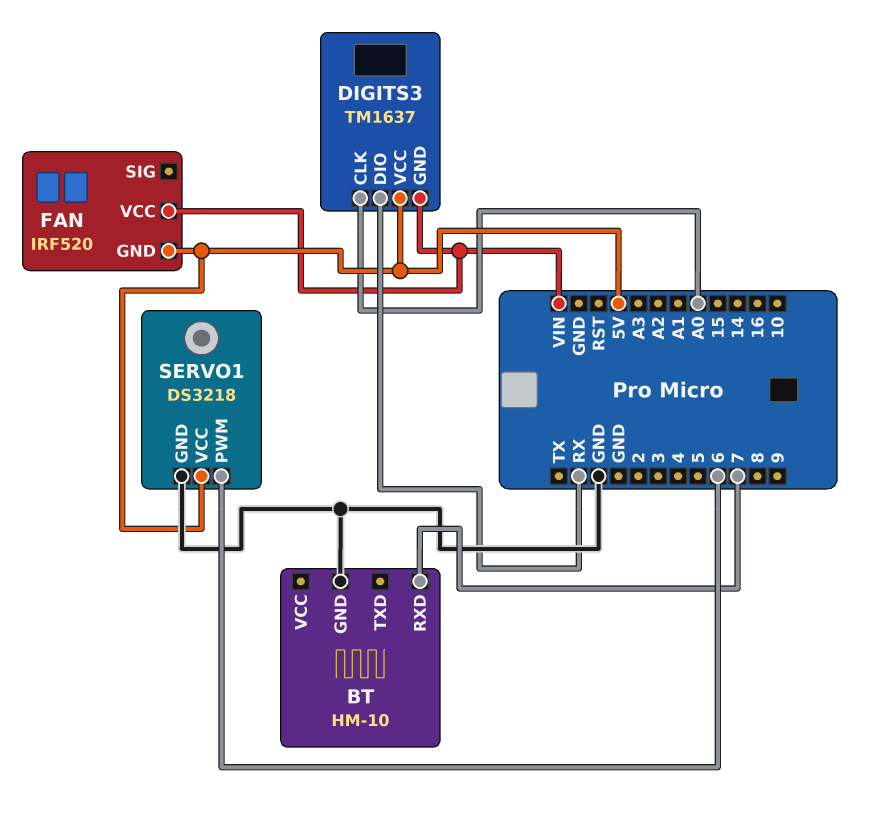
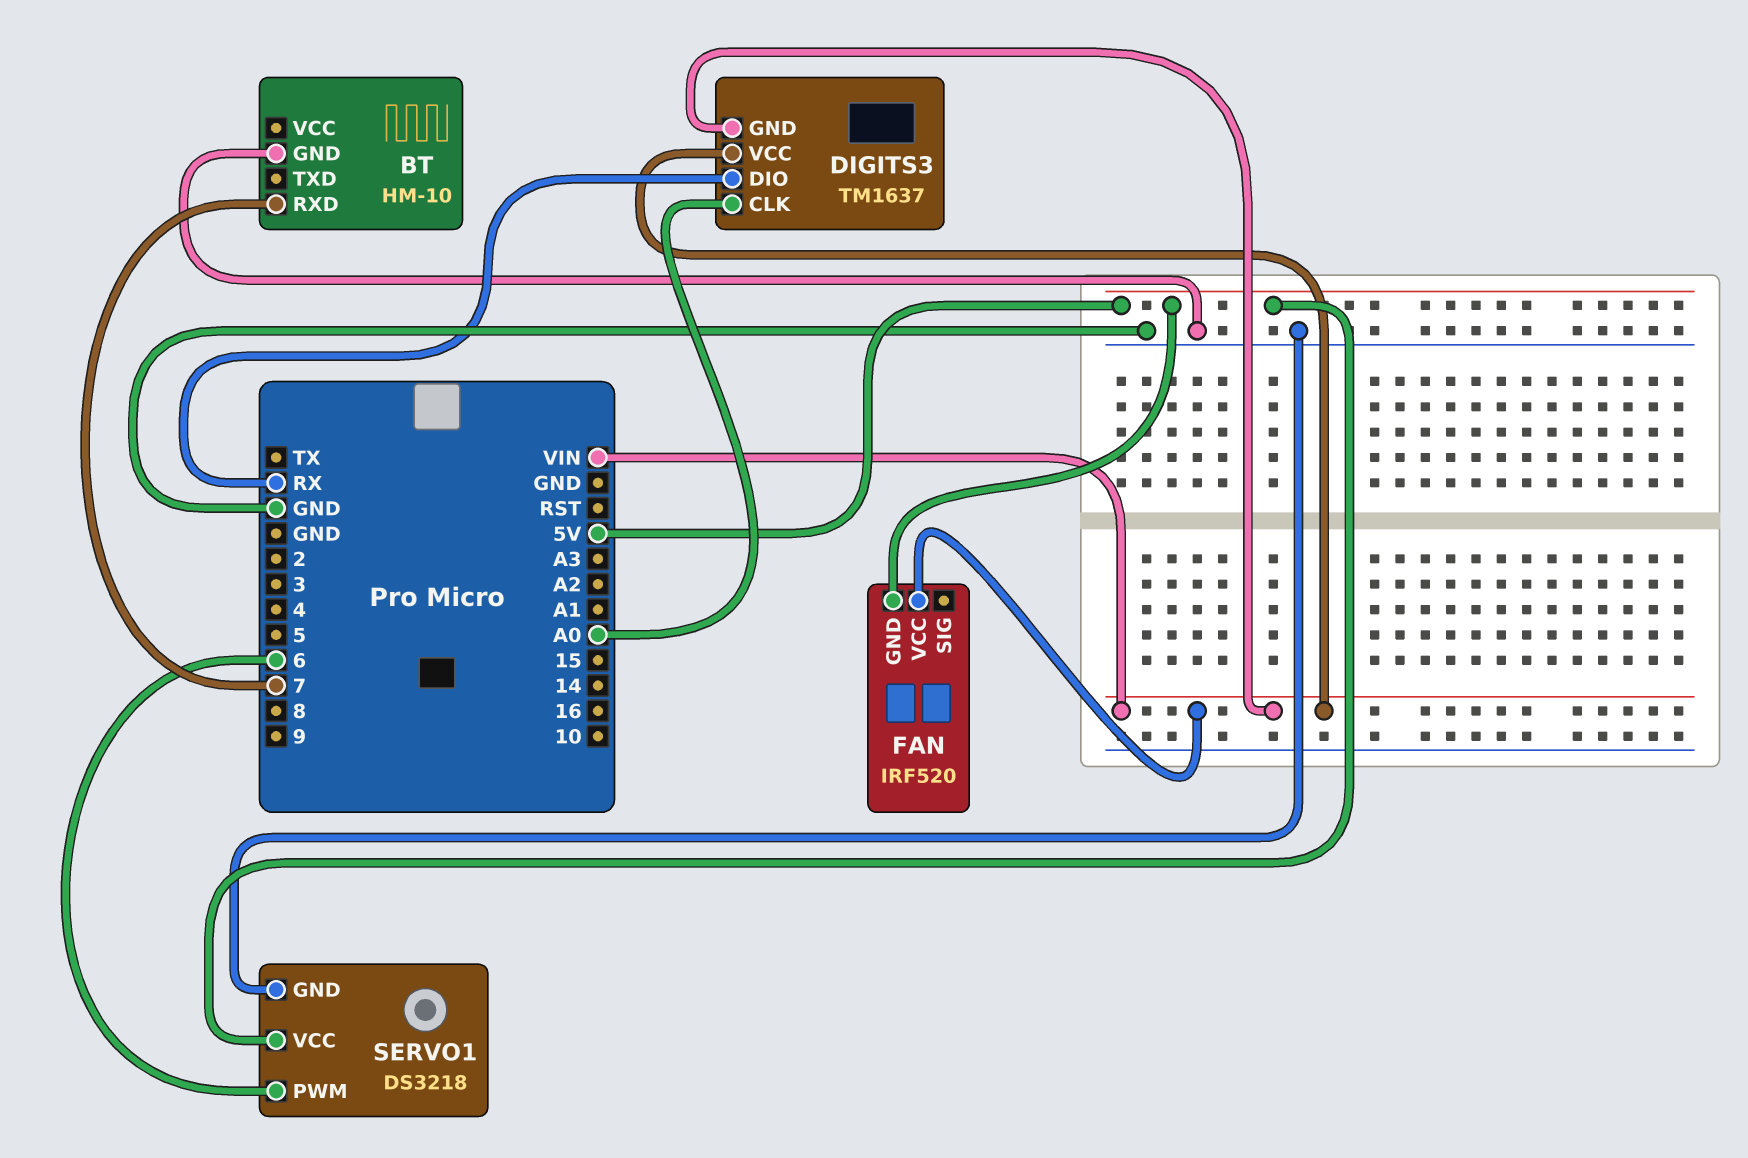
DIGITS3 pin VCC: 5V -> VIN

